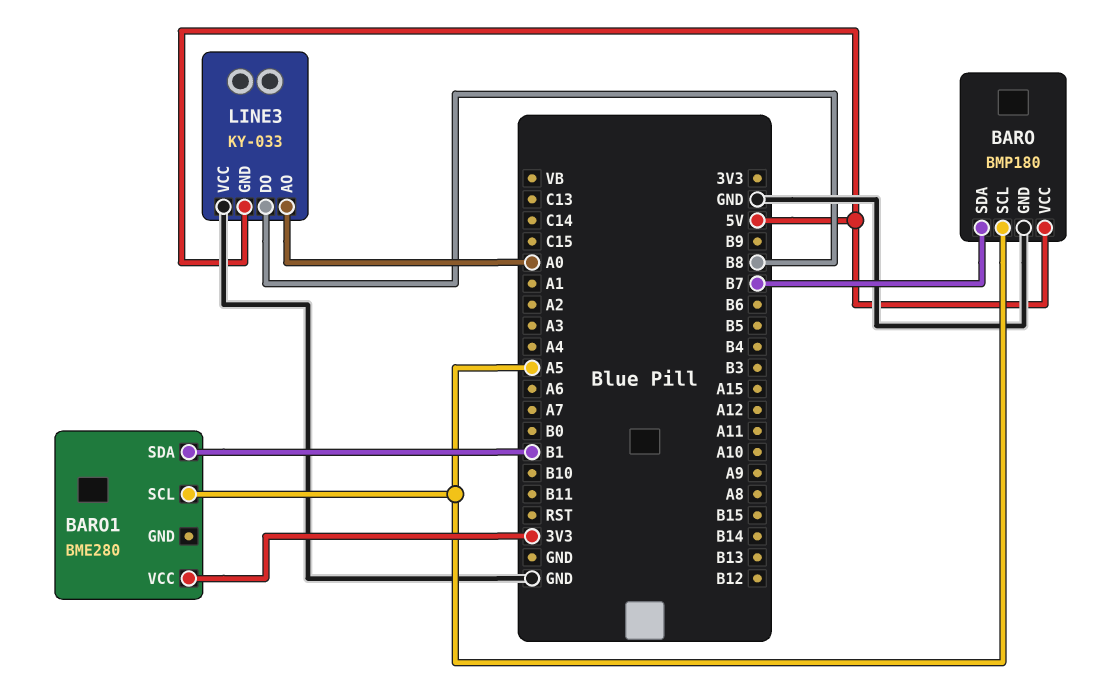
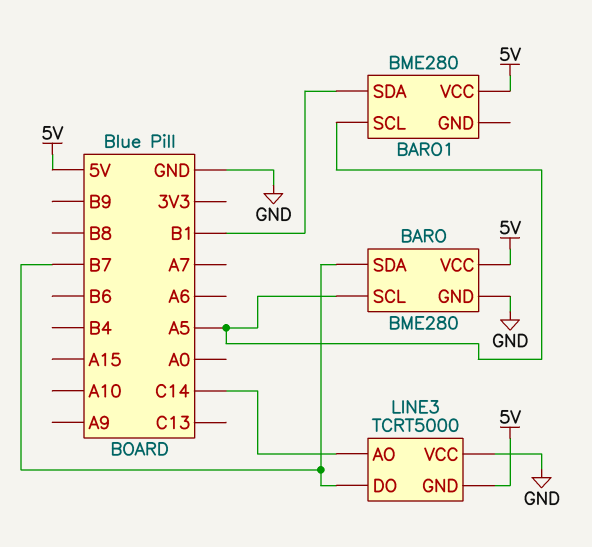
BARO: BMP180 -> BME280
BARO1 pin VCC: 3V3 -> 5V
LINE3: KY-033 -> TCRT5000
LINE3 pin AO: A0 -> C14
LINE3 pin DO: B8 -> B7

